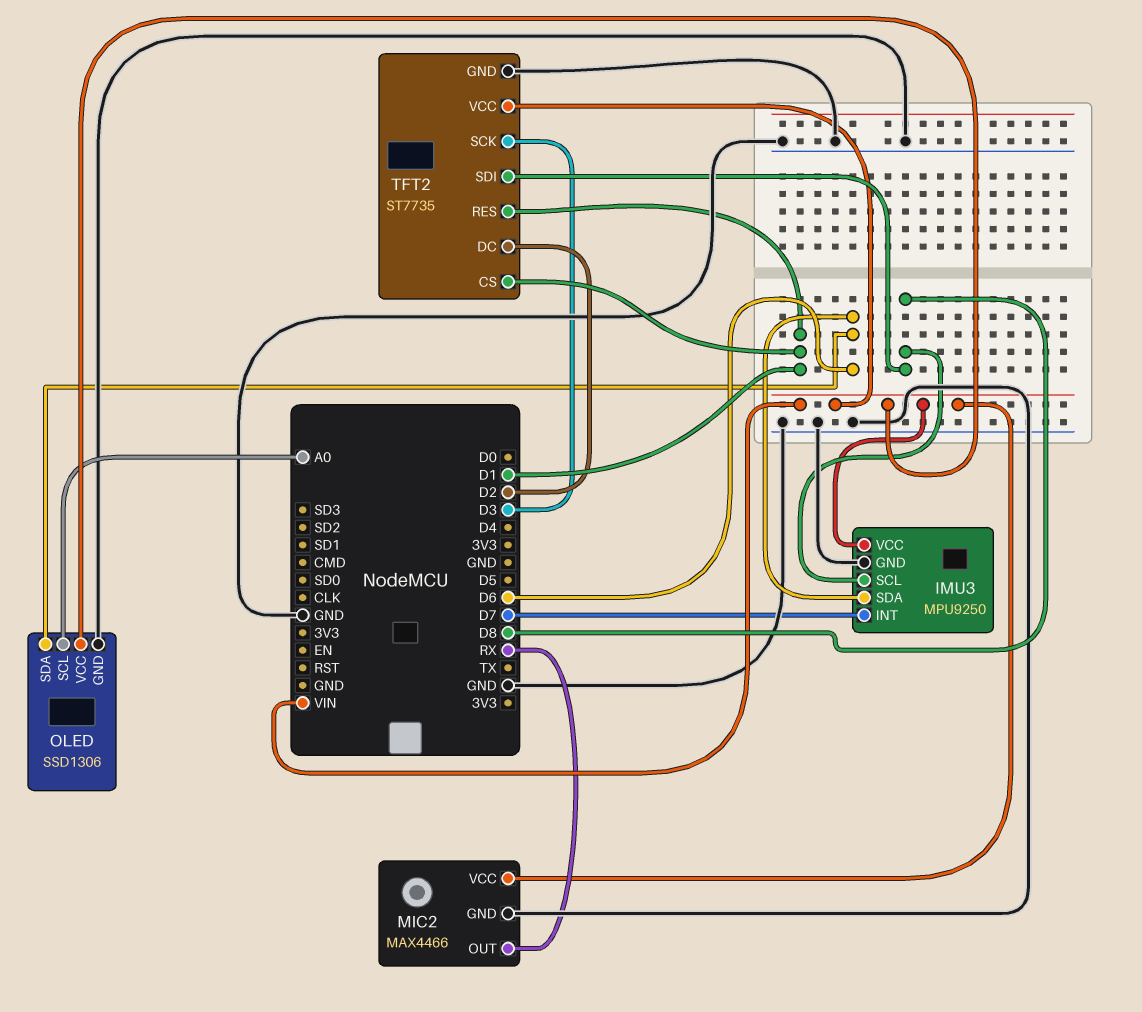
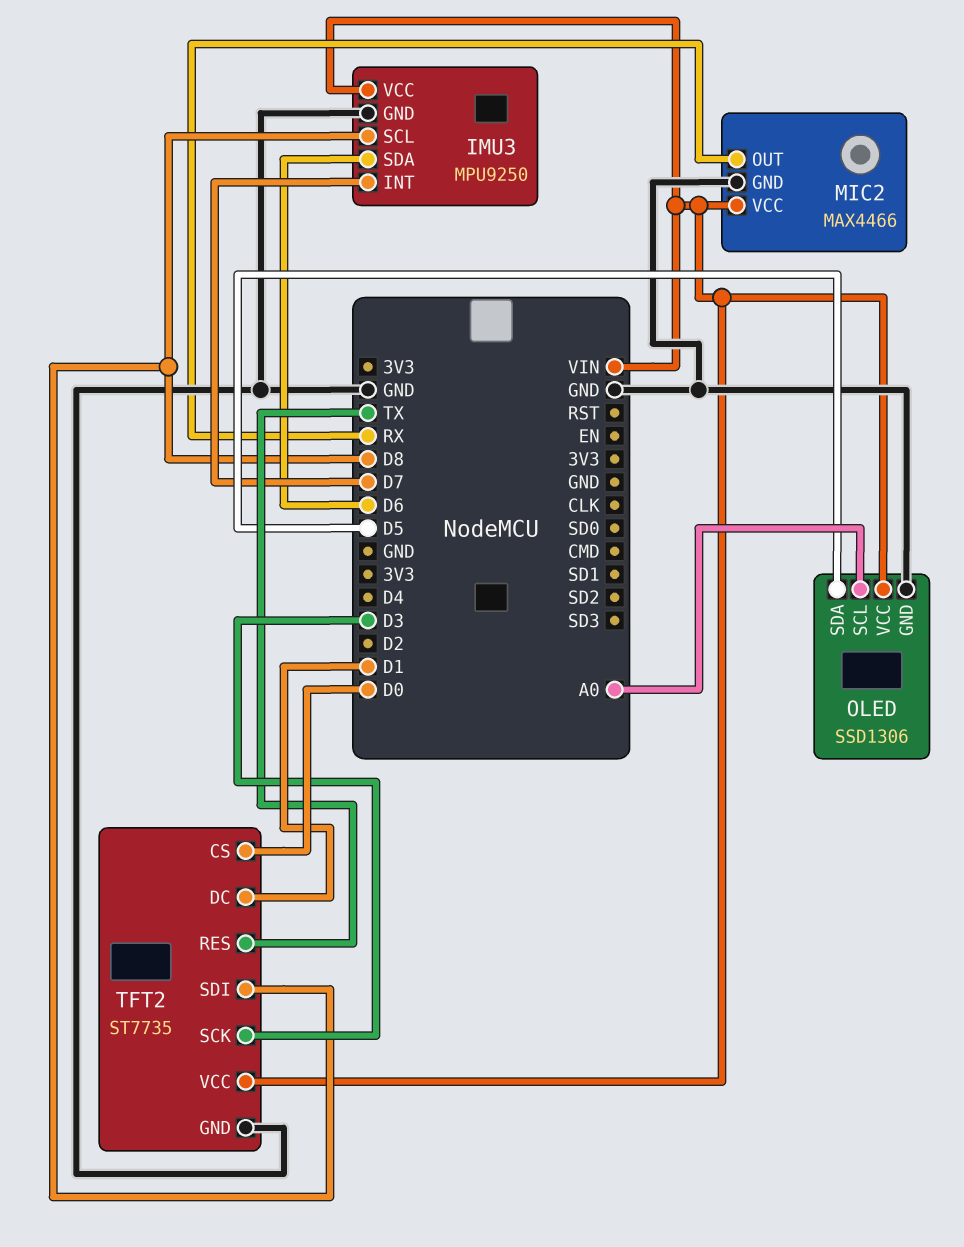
OLED pin SDA: D6 -> D5
TFT2 pin CS: D1 -> D0
TFT2 pin DC: D2 -> D1
TFT2 pin RES: D1 -> TX

